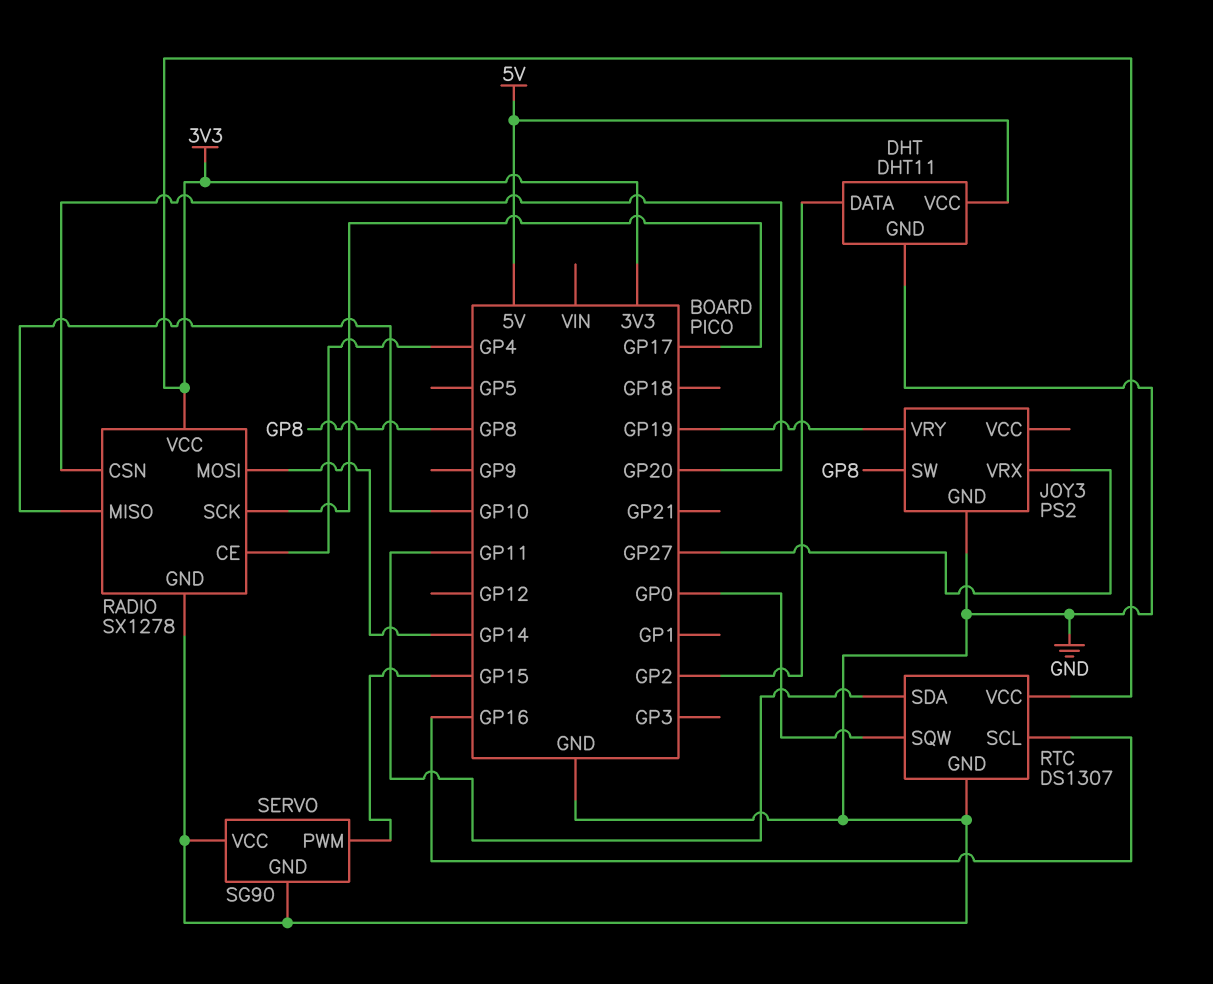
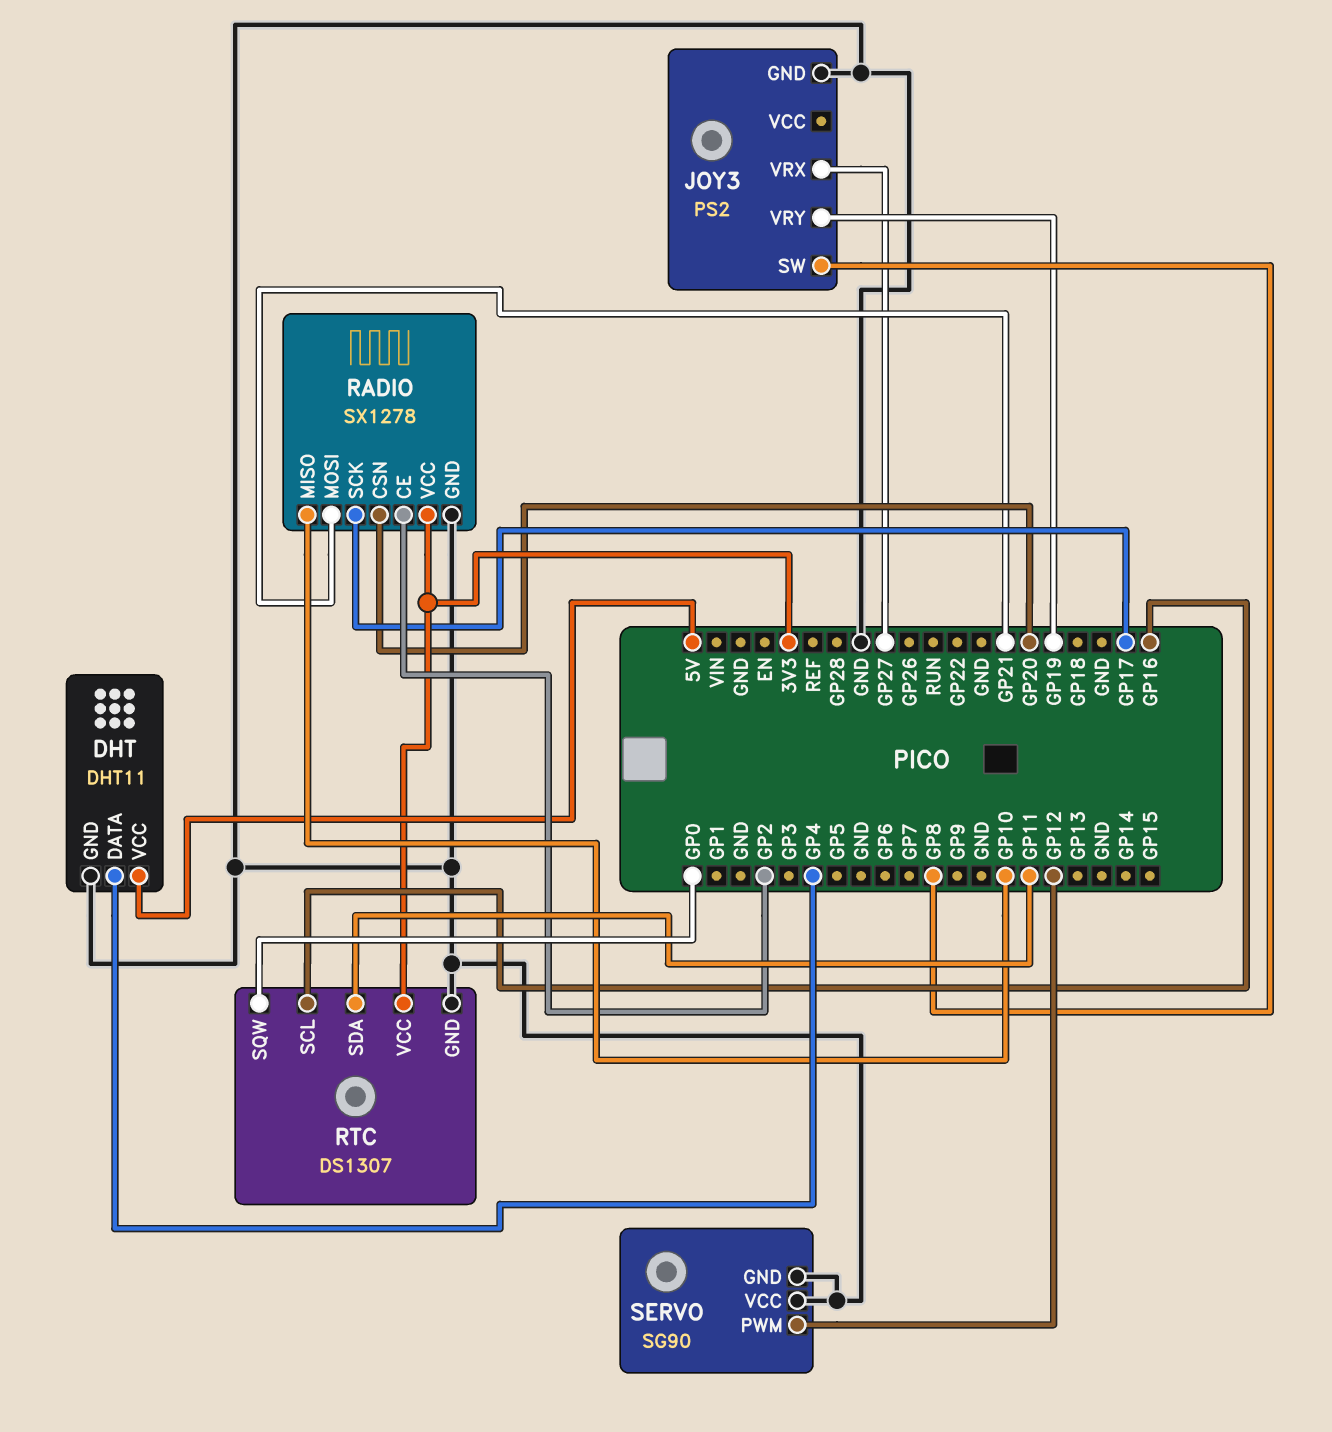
DHT pin DATA: GP2 -> GP4
RADIO pin CE: GP4 -> GP2
RADIO pin MOSI: GP14 -> GP21
SERVO pin PWM: GP15 -> GP12

